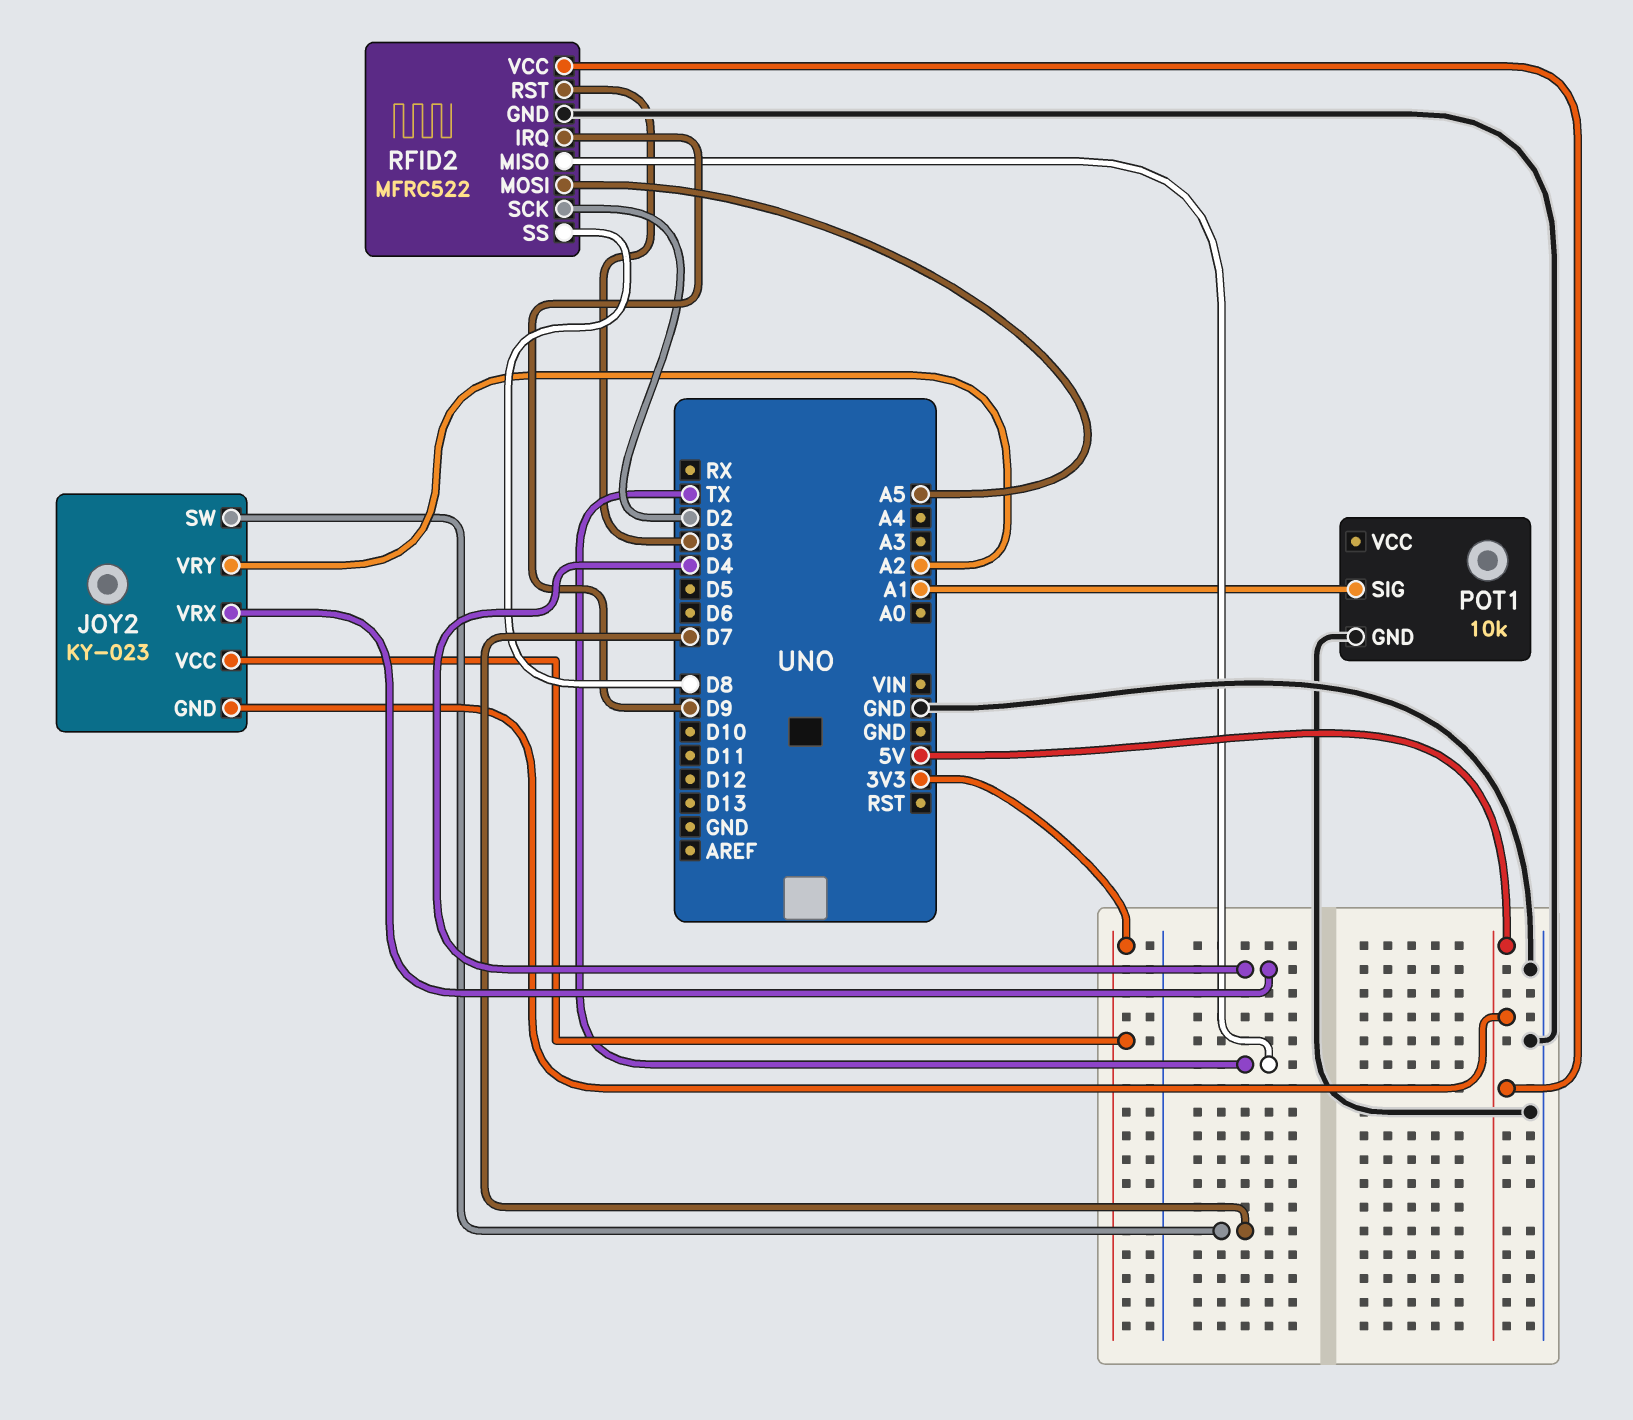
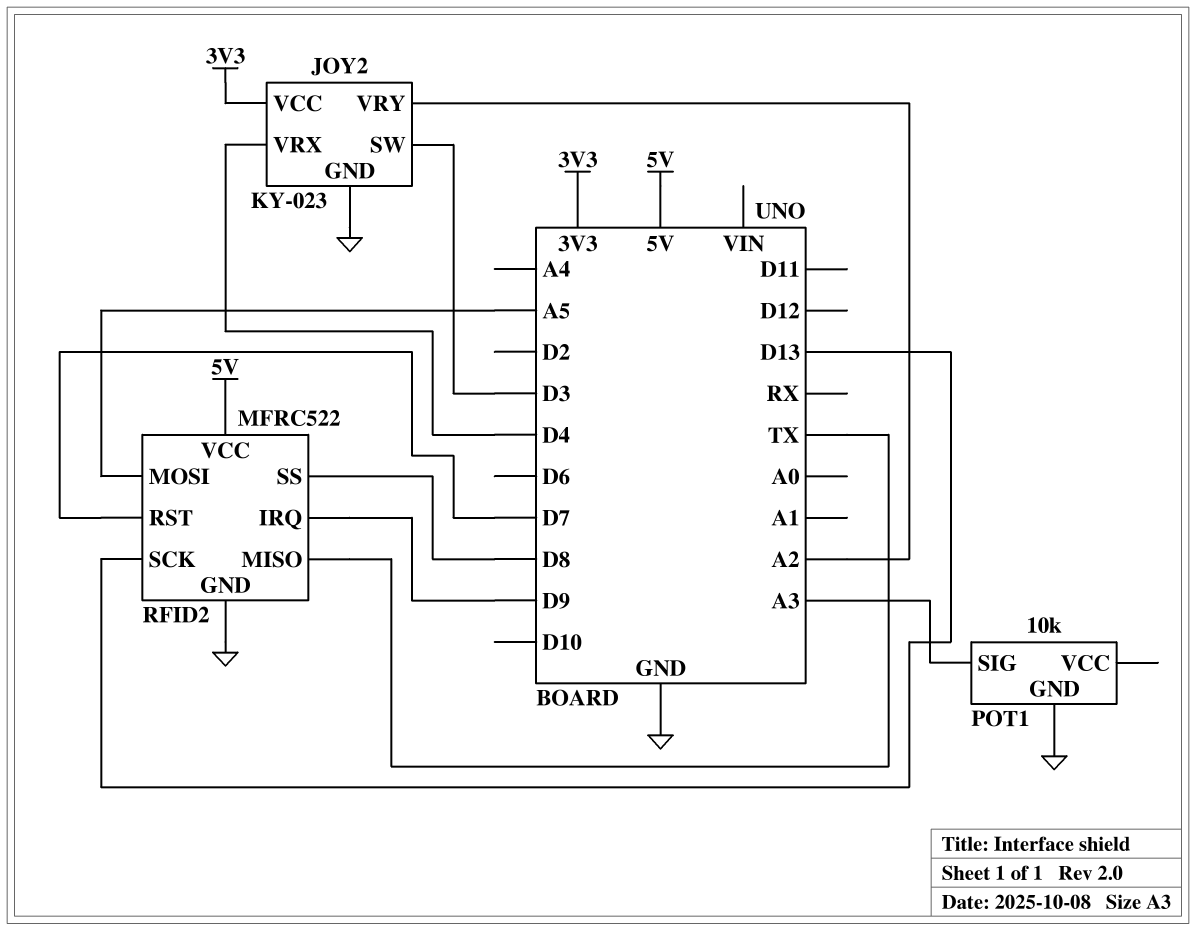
JOY2 pin GND: 5V -> GND
JOY2 pin SW: D7 -> D3
POT1 pin SIG: A1 -> A3
RFID2 pin RST: D3 -> D7
RFID2 pin SCK: D2 -> D13

